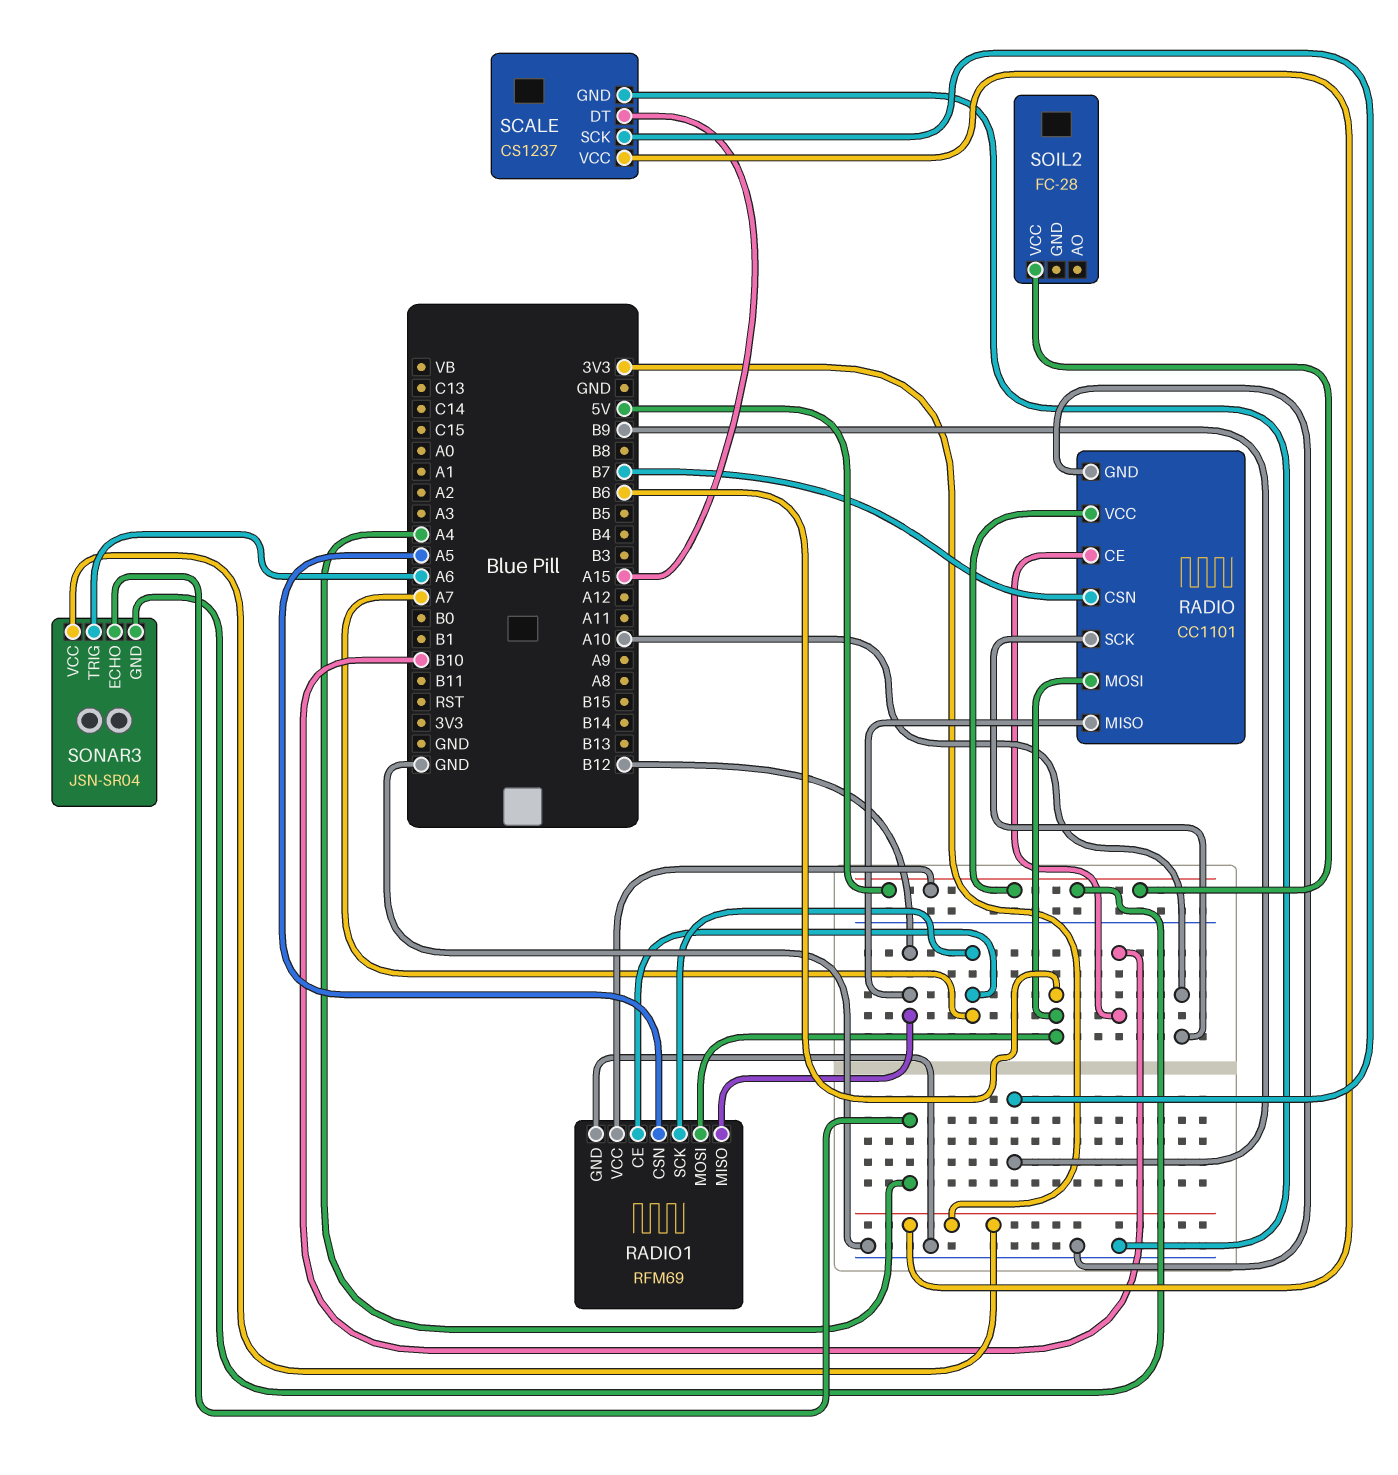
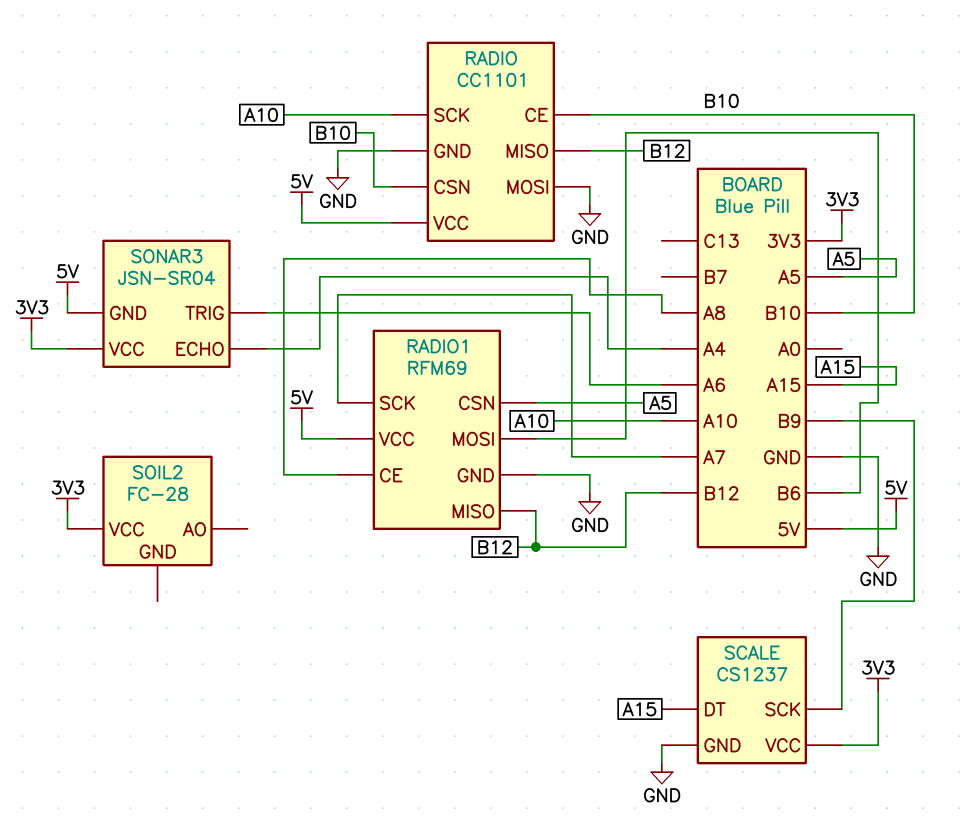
RADIO pin CSN: B7 -> B10
RADIO pin MOSI: B6 -> GND
RADIO1 pin CE: A7 -> A8
SOIL2 pin VCC: 5V -> 3V3

